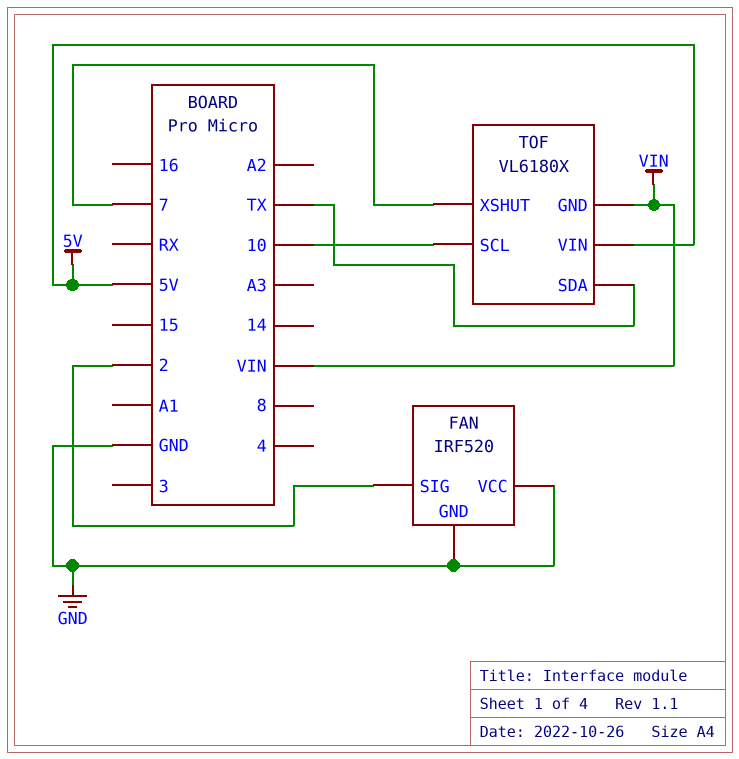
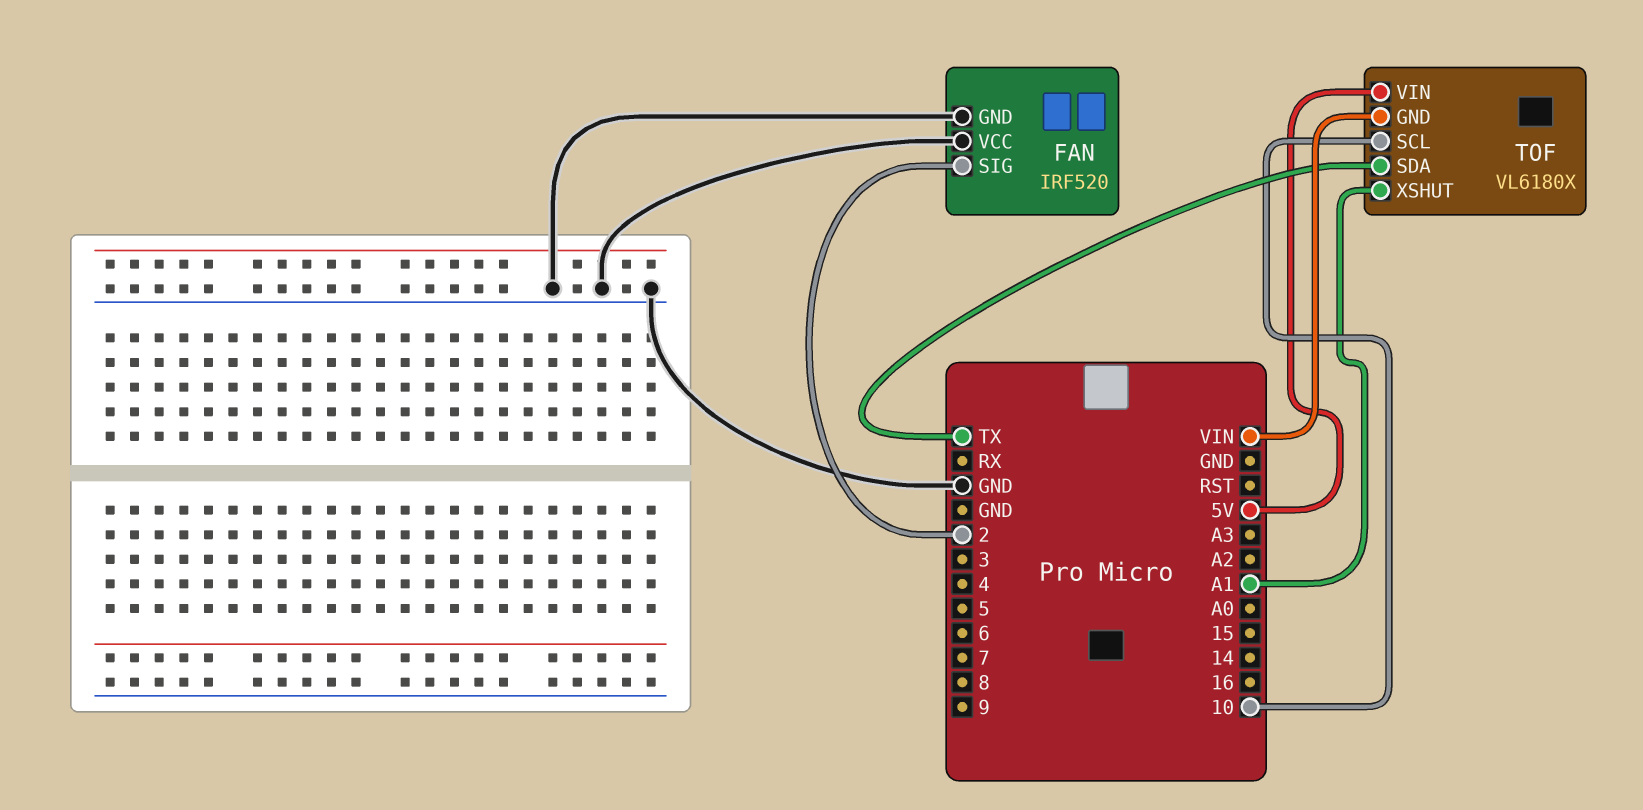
TOF pin XSHUT: 7 -> A1

